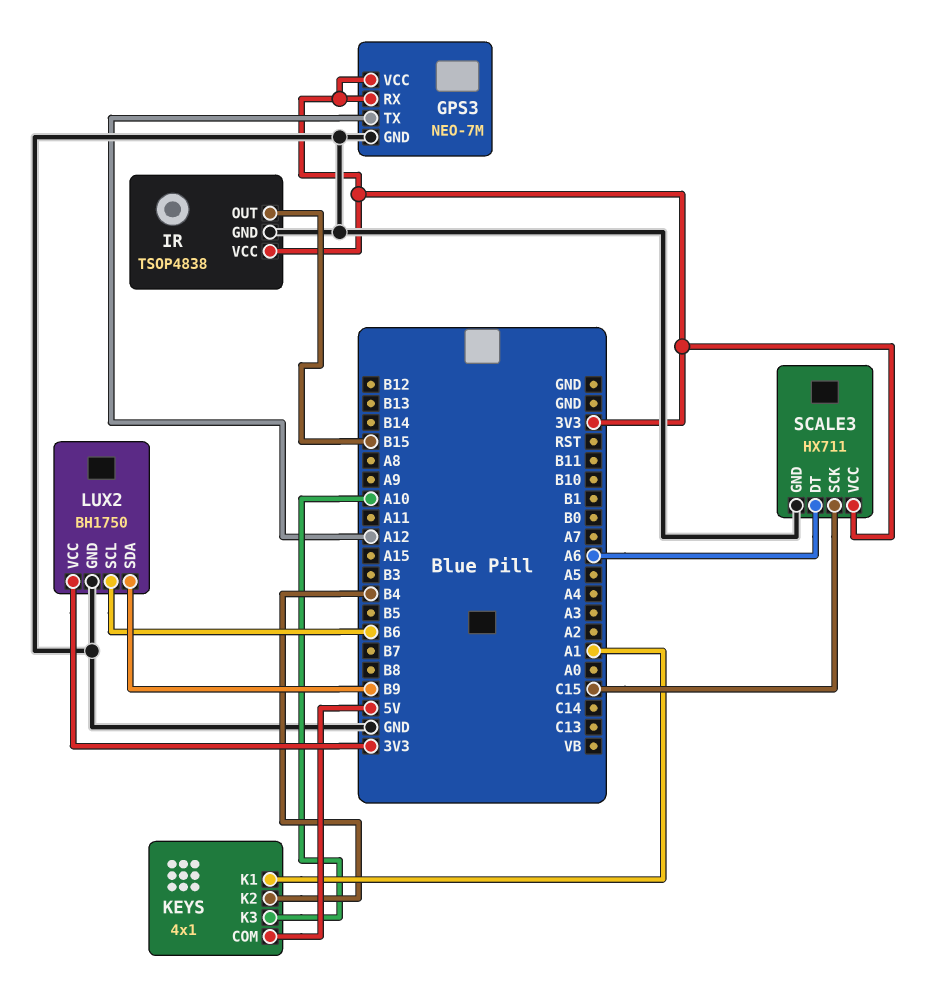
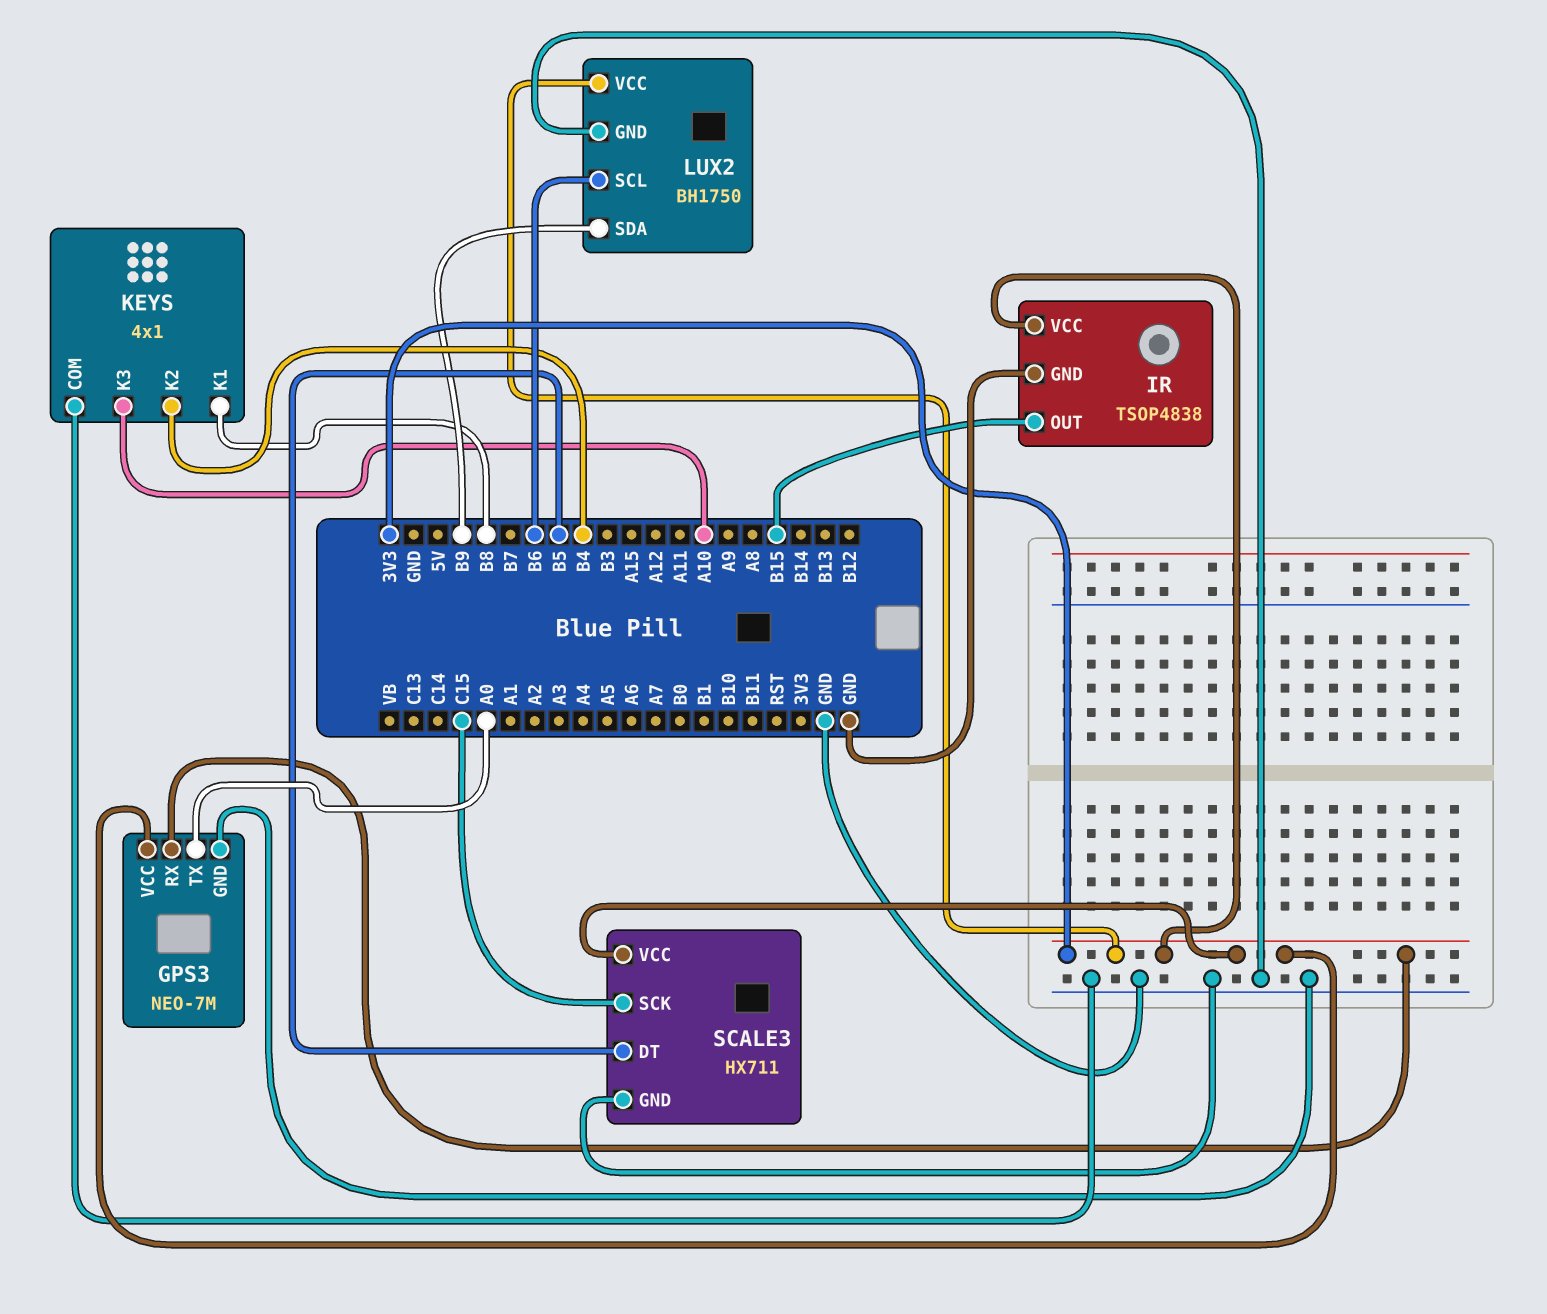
GPS3 pin TX: A12 -> A0
KEYS pin COM: 5V -> GND
KEYS pin K1: A1 -> B8
SCALE3 pin DT: A6 -> B5

